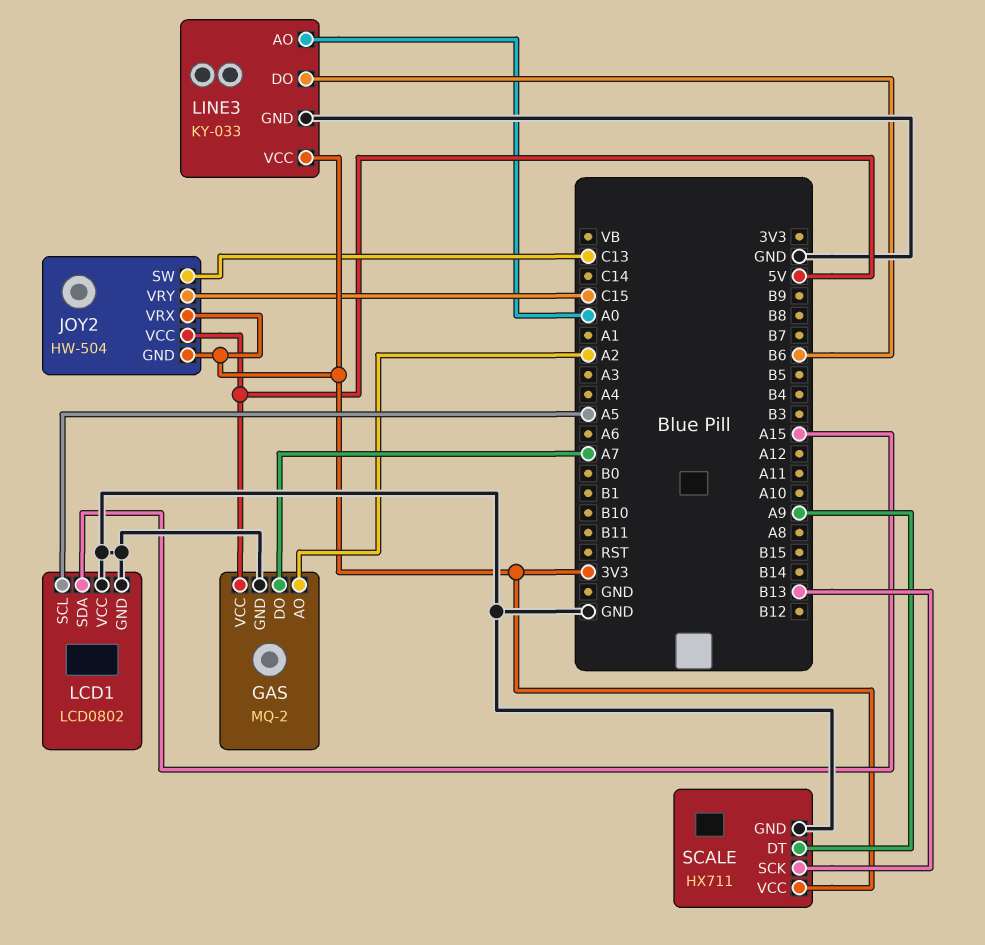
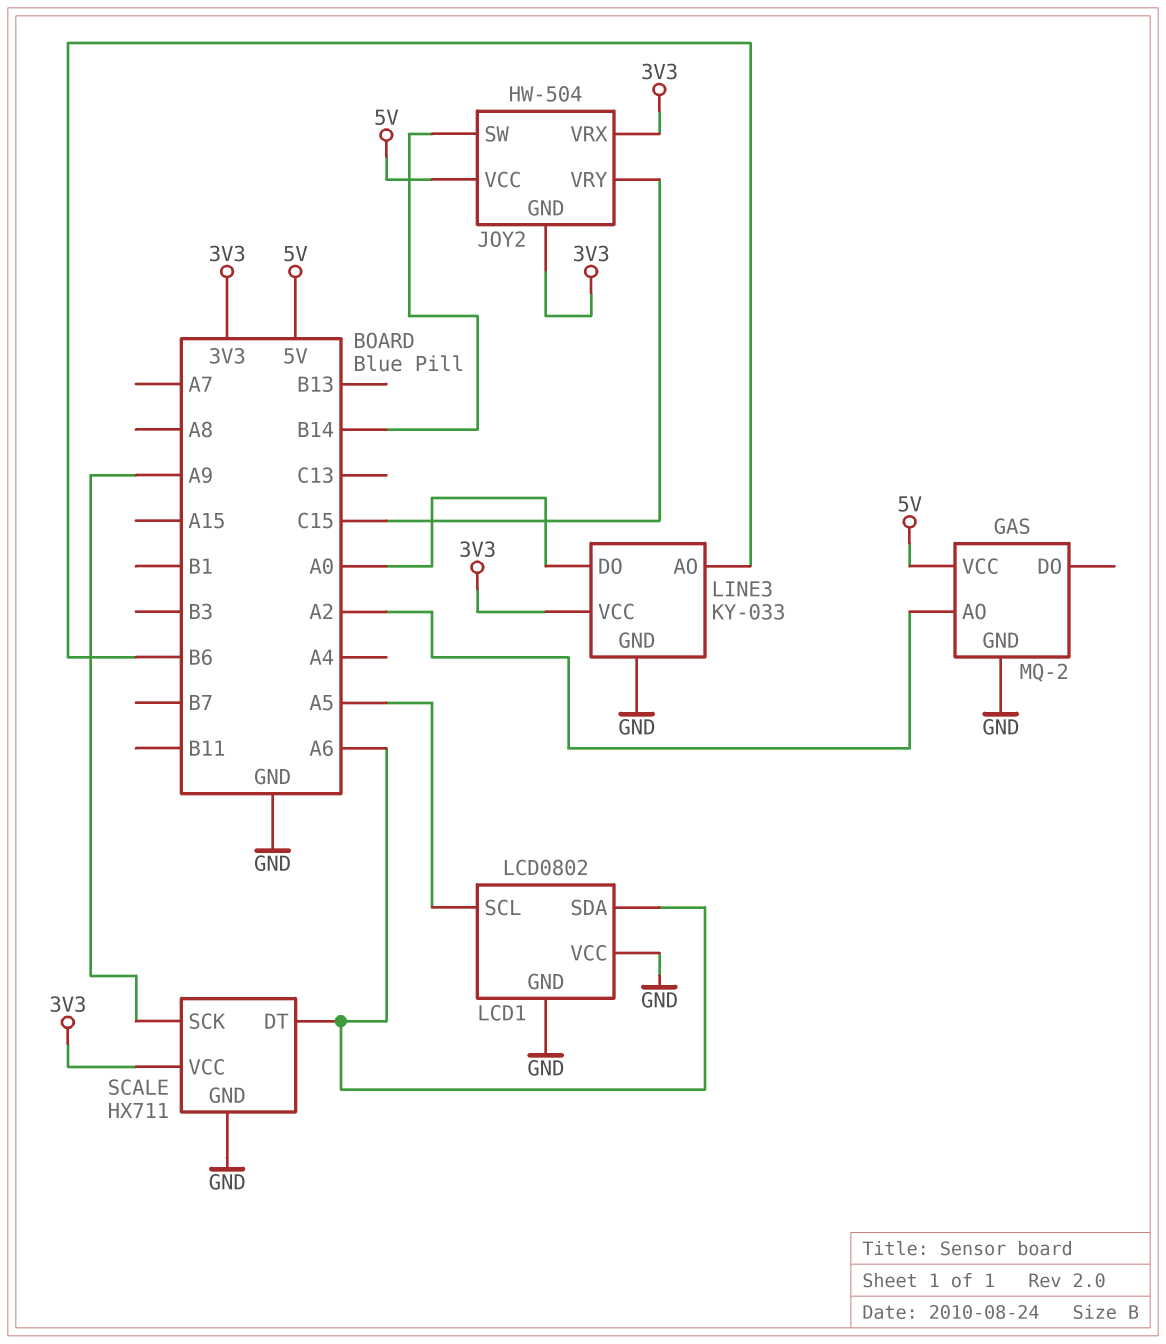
GAS pin DO: A7 -> none
JOY2 pin SW: C13 -> B14
LCD1 pin SDA: A15 -> A6
LINE3 pin AO: A0 -> B6
LINE3 pin DO: B6 -> A0
SCALE pin DT: A9 -> A6
SCALE pin SCK: B13 -> A9

